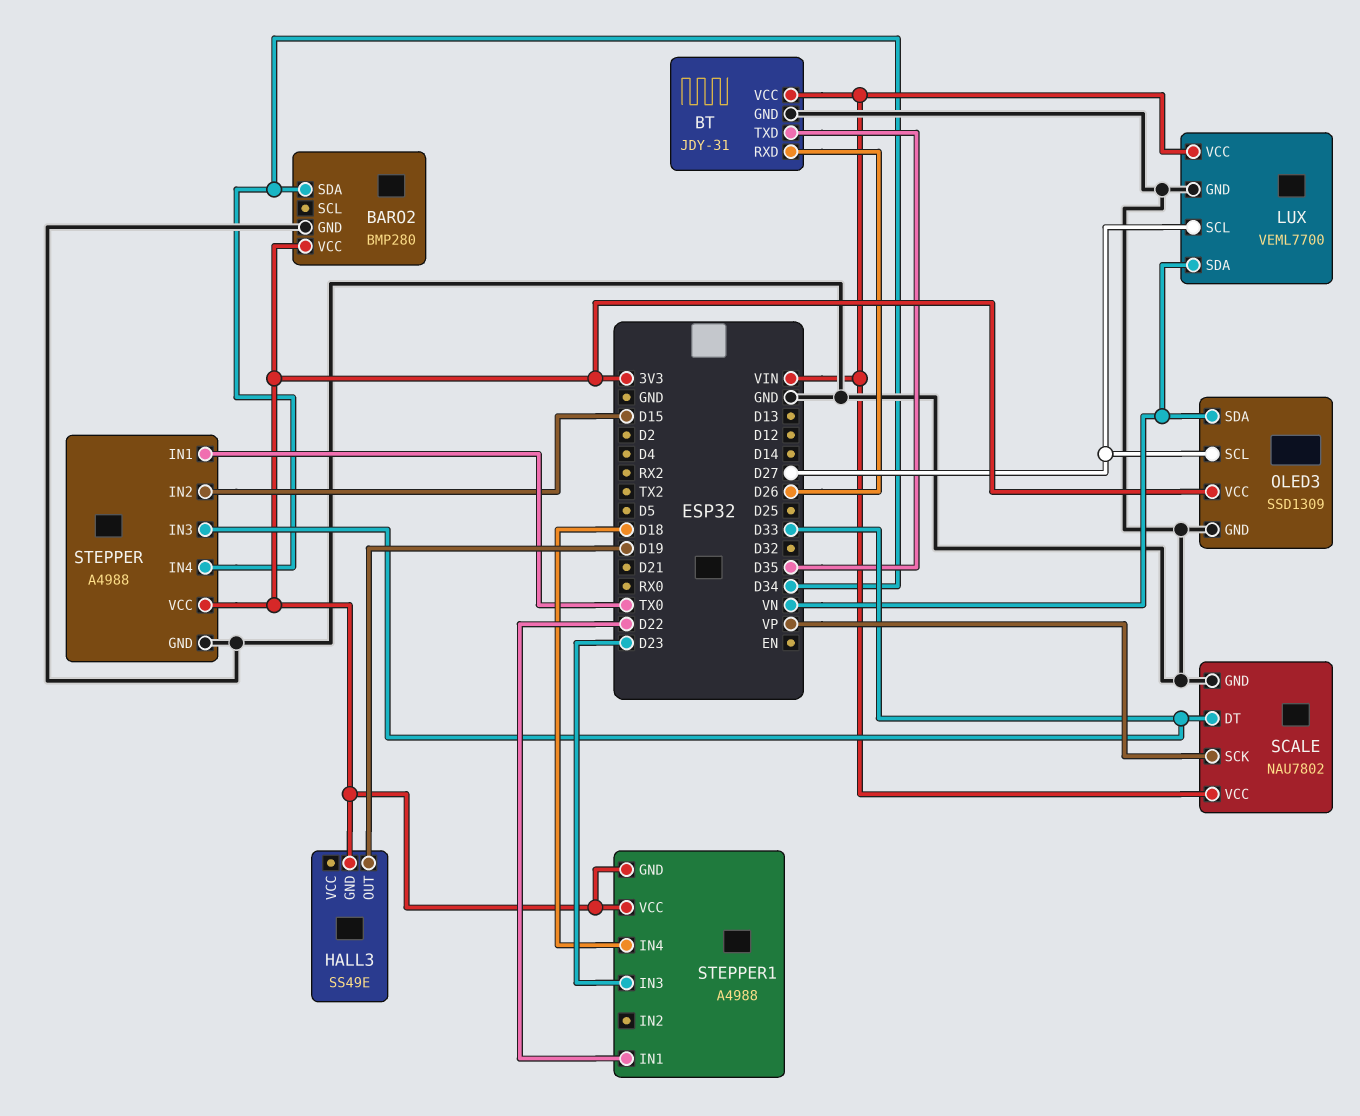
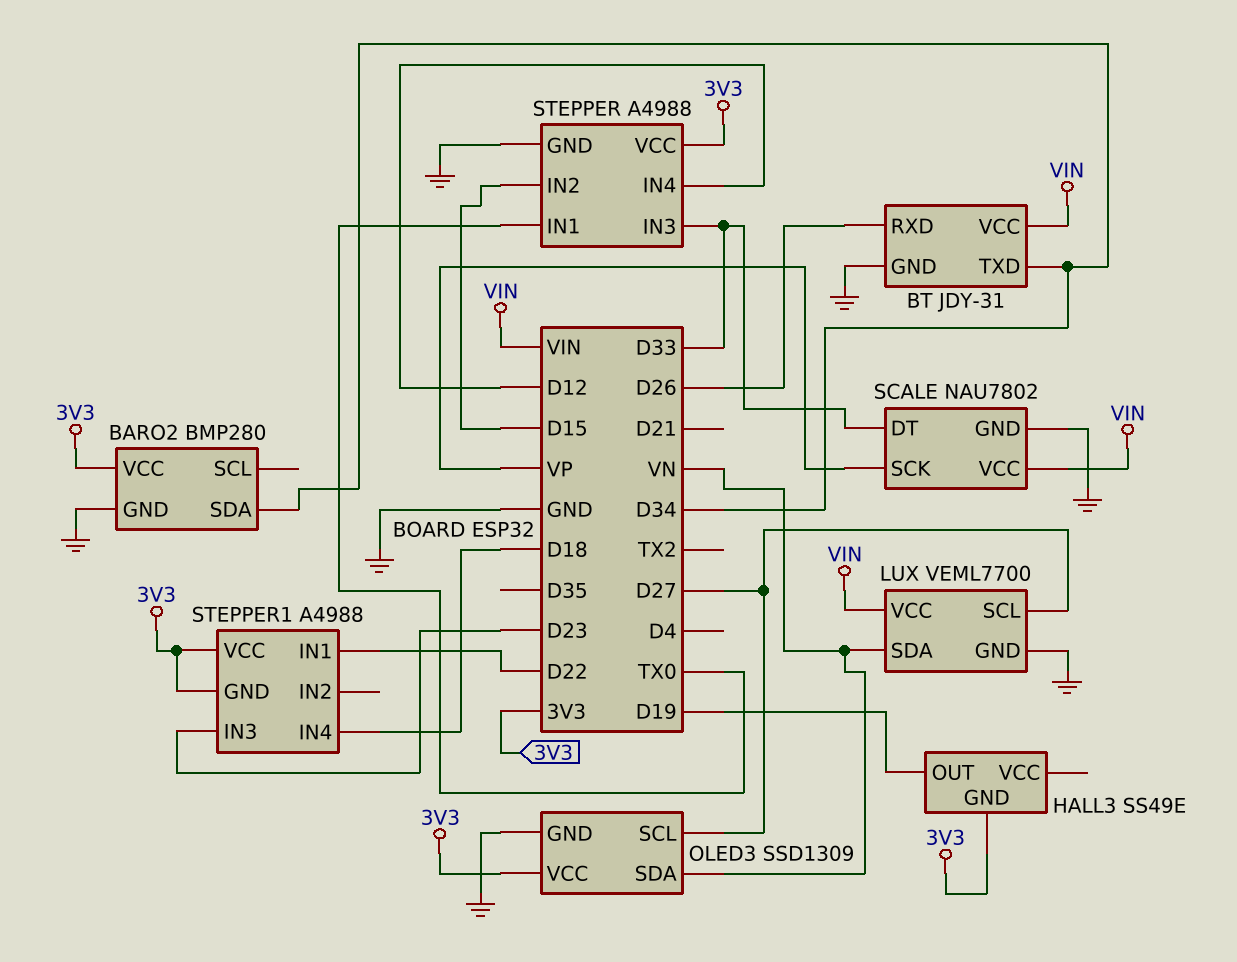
BT pin TXD: D35 -> D34
STEPPER pin IN4: D34 -> D12

